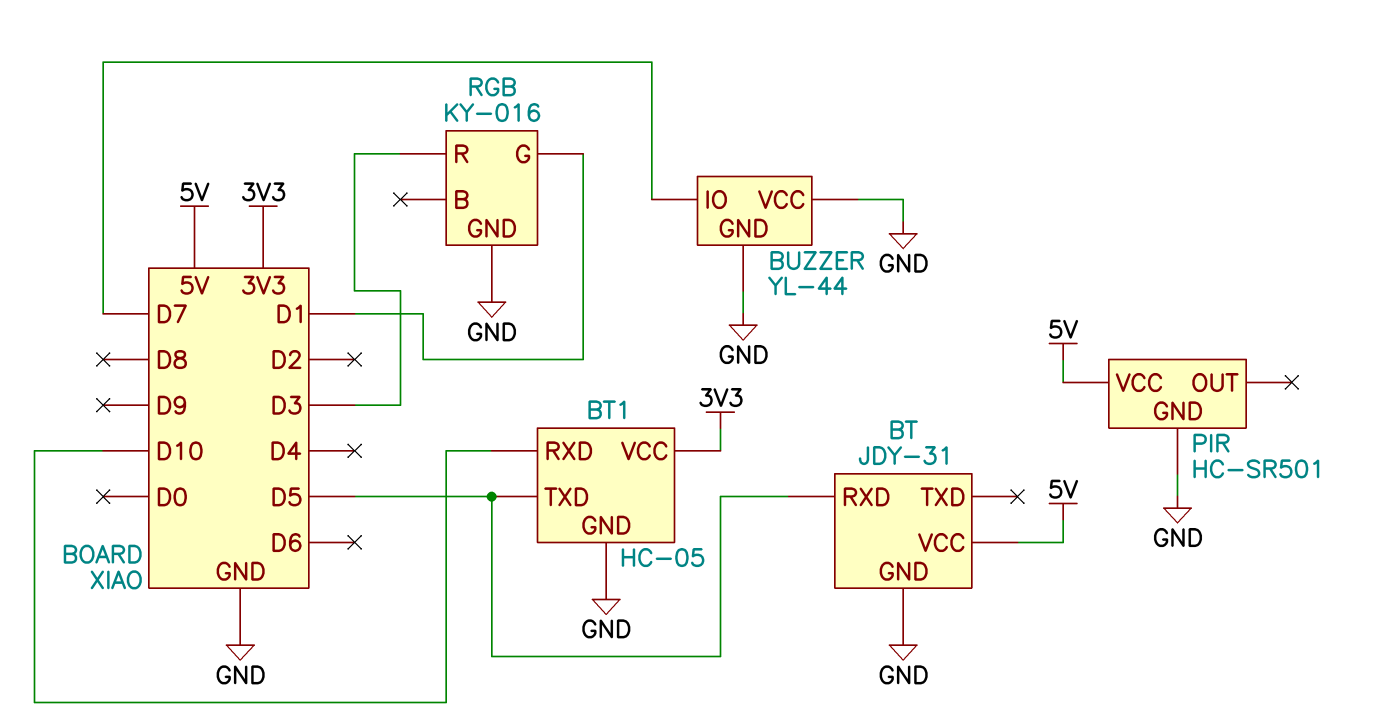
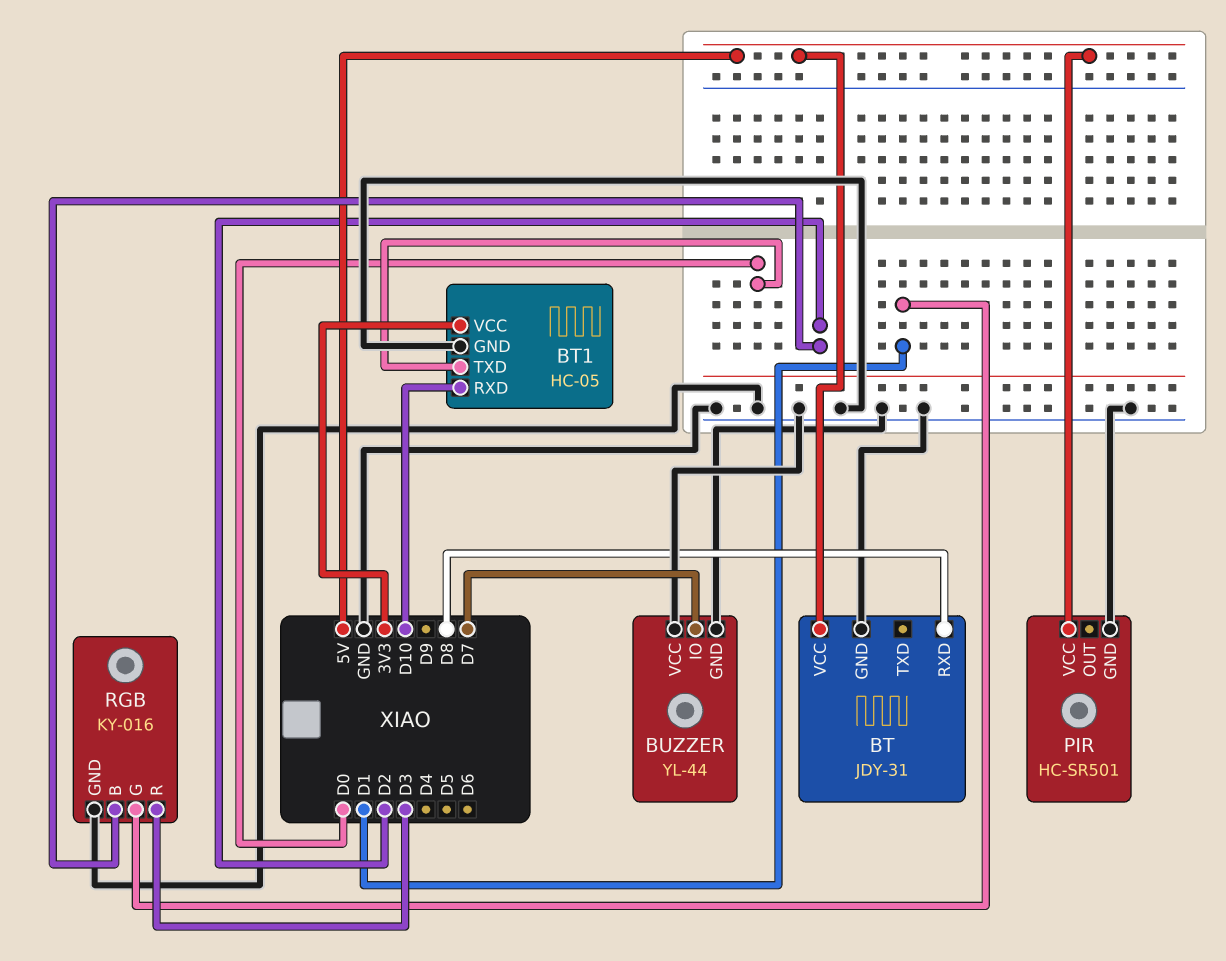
BT pin RXD: D5 -> D8
BT1 pin TXD: D5 -> D0
RGB pin B: none -> D2

